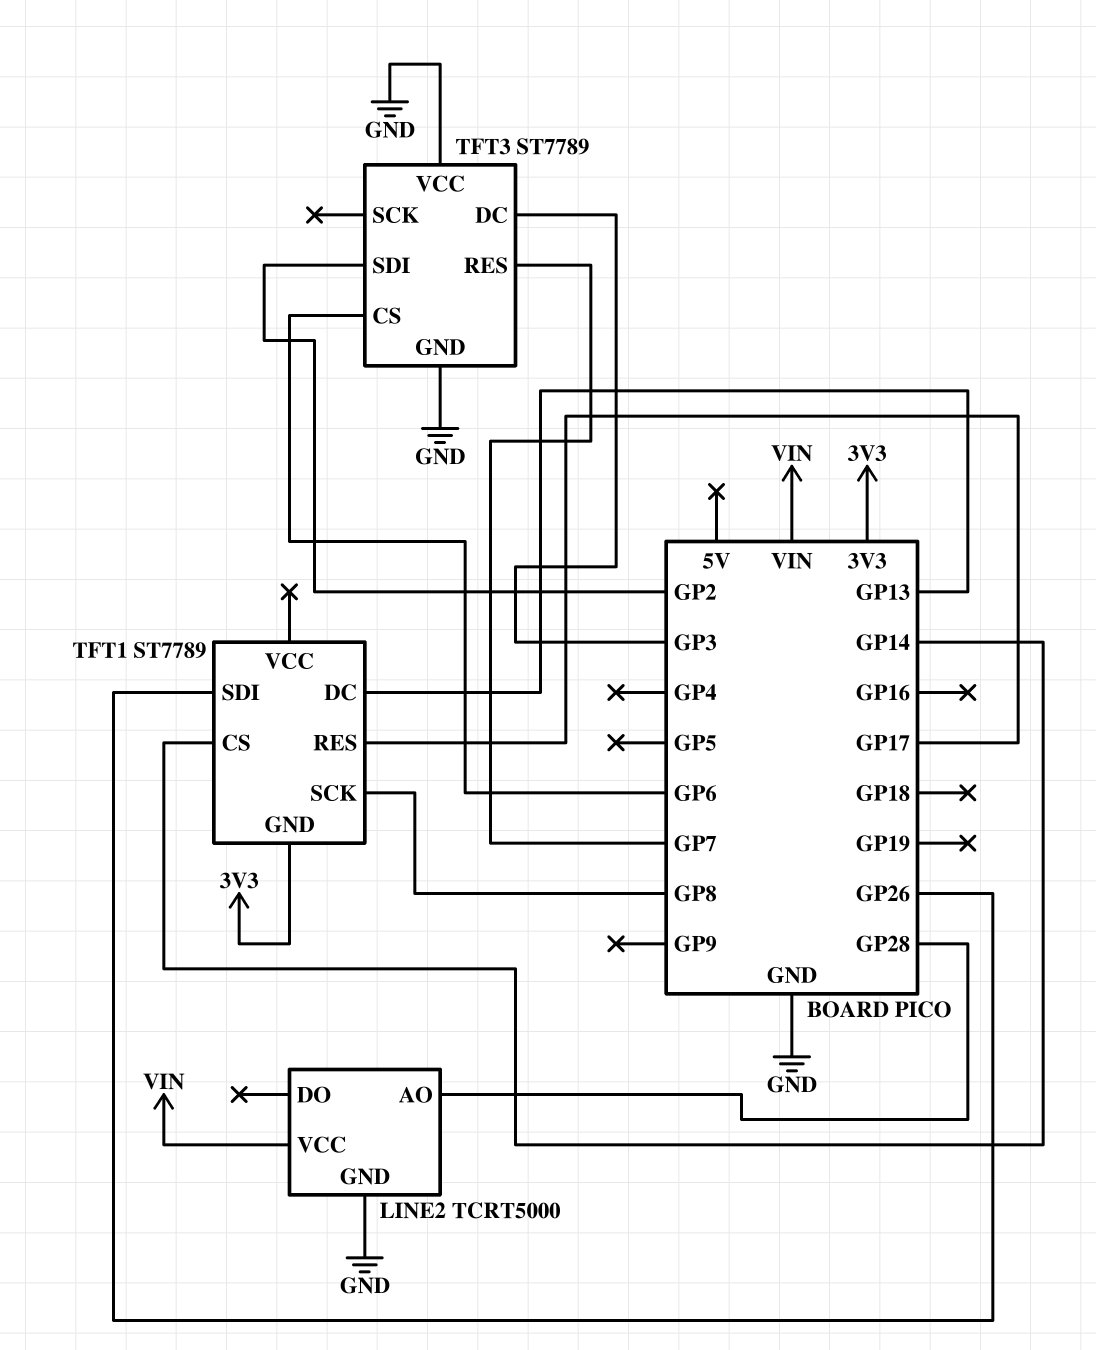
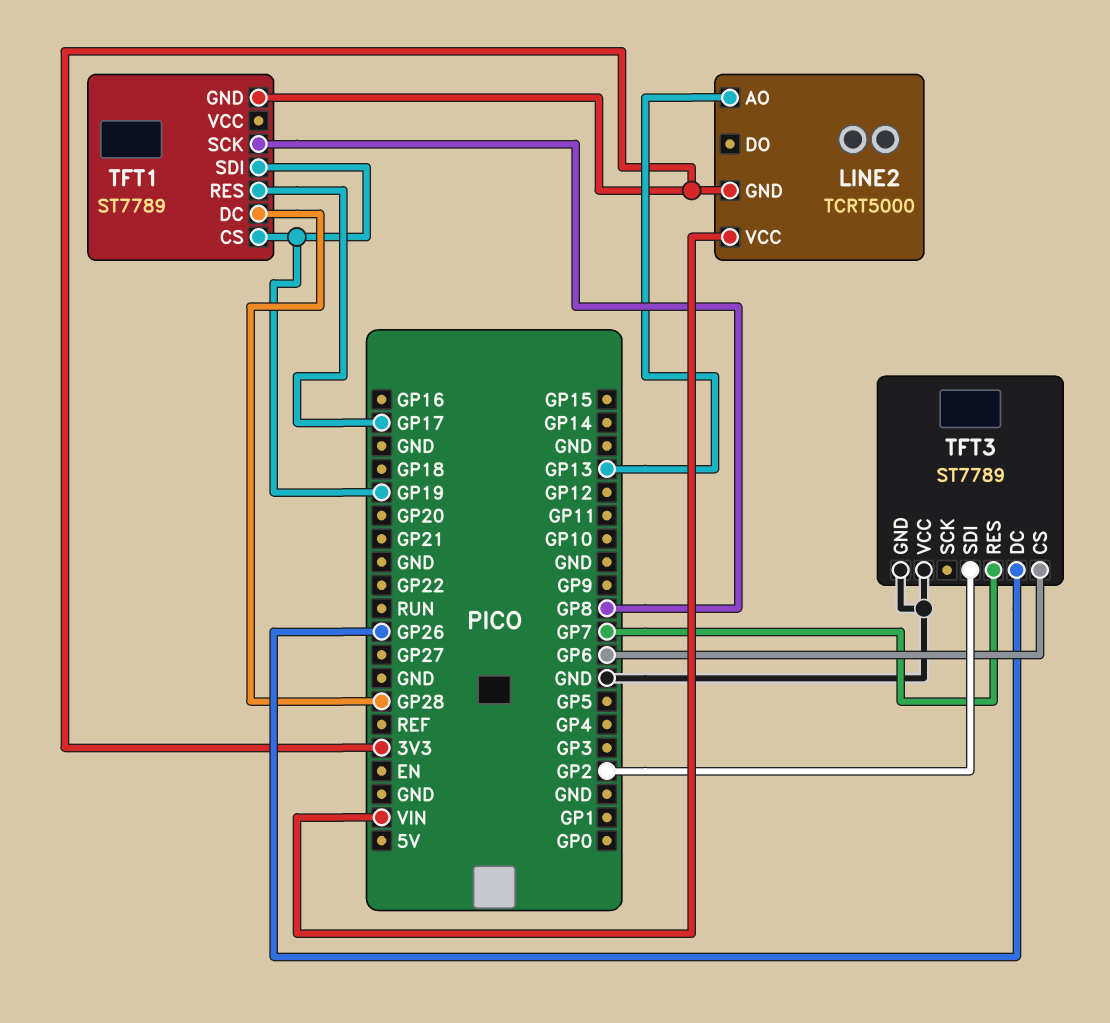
LINE2 pin AO: GP28 -> GP13
LINE2 pin GND: GND -> 3V3
TFT1 pin CS: GP14 -> GP19
TFT1 pin DC: GP13 -> GP28
TFT1 pin SDI: GP26 -> GP19
TFT3 pin DC: GP3 -> GP26

